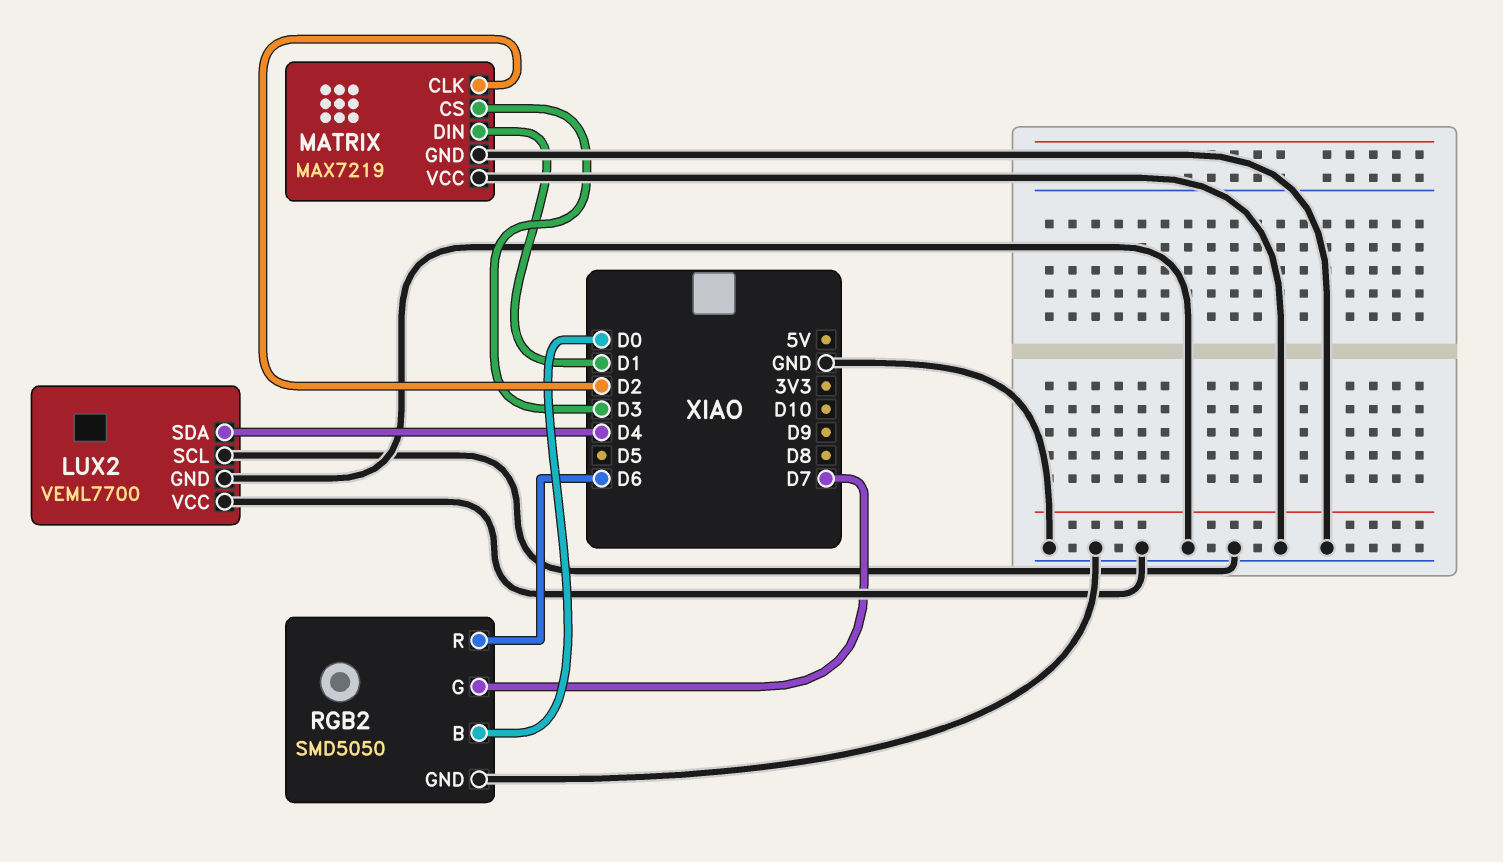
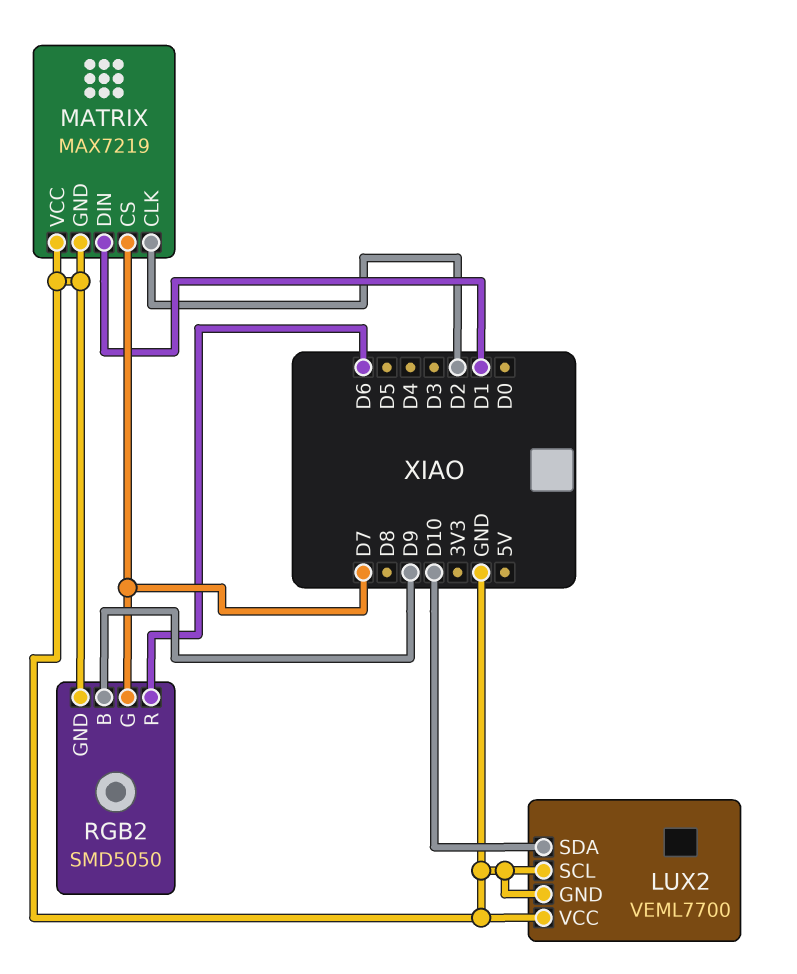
LUX2 pin SDA: D4 -> D10
MATRIX pin CS: D3 -> D7
RGB2 pin B: D0 -> D9

